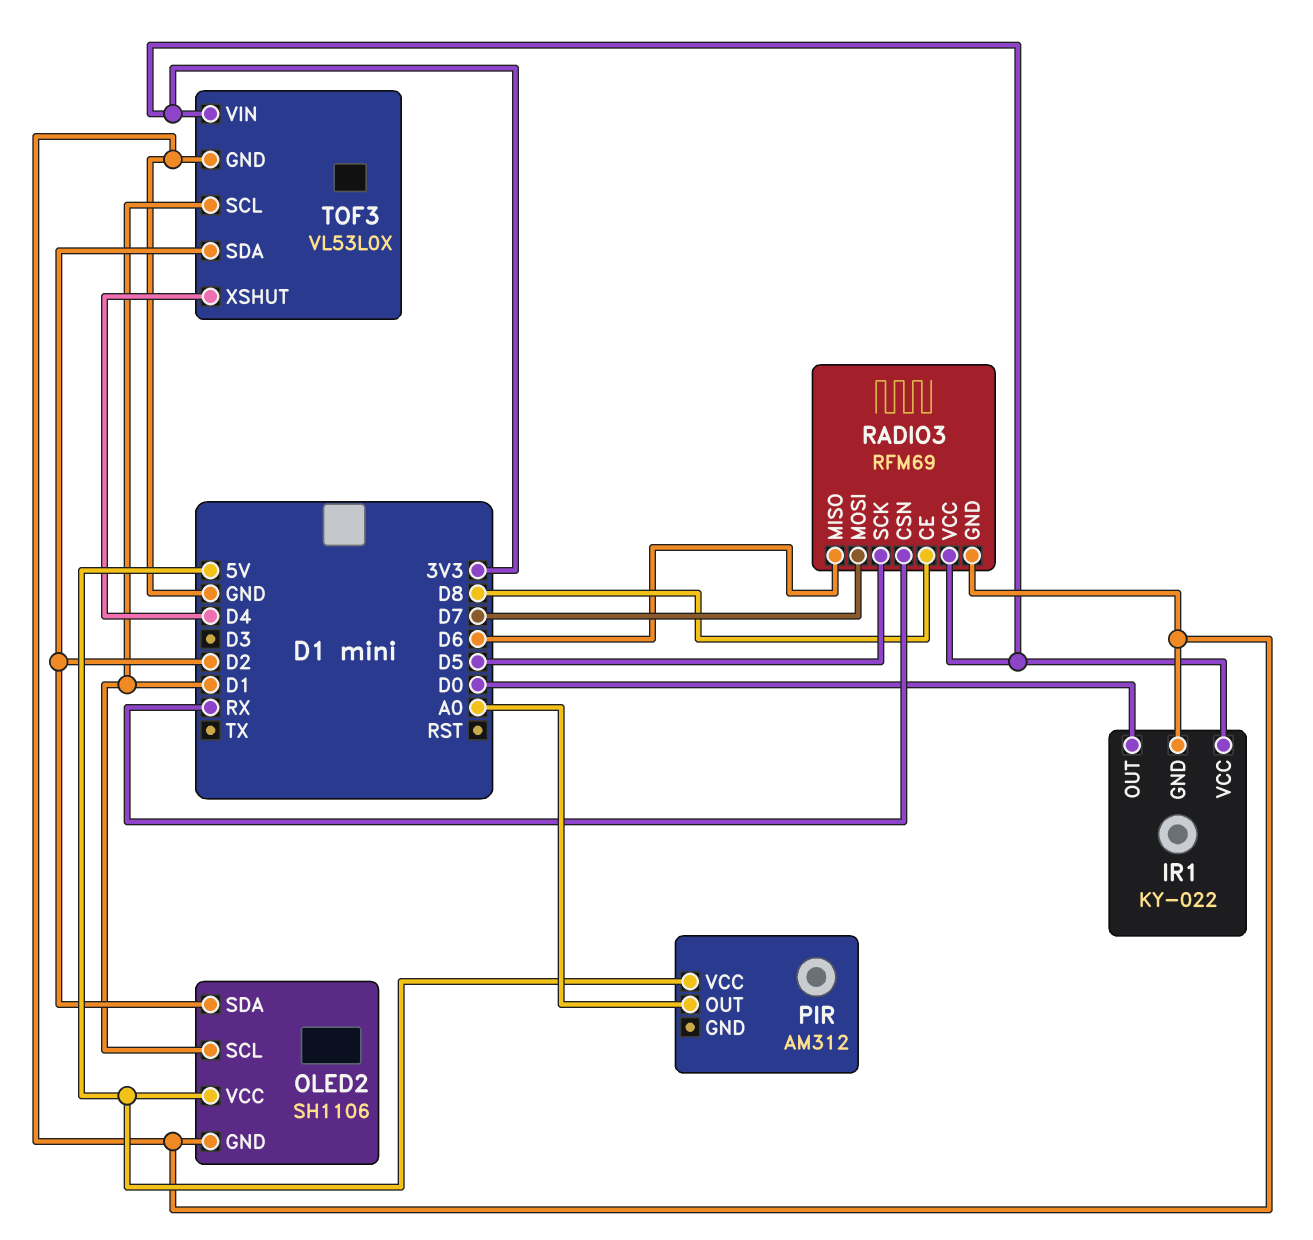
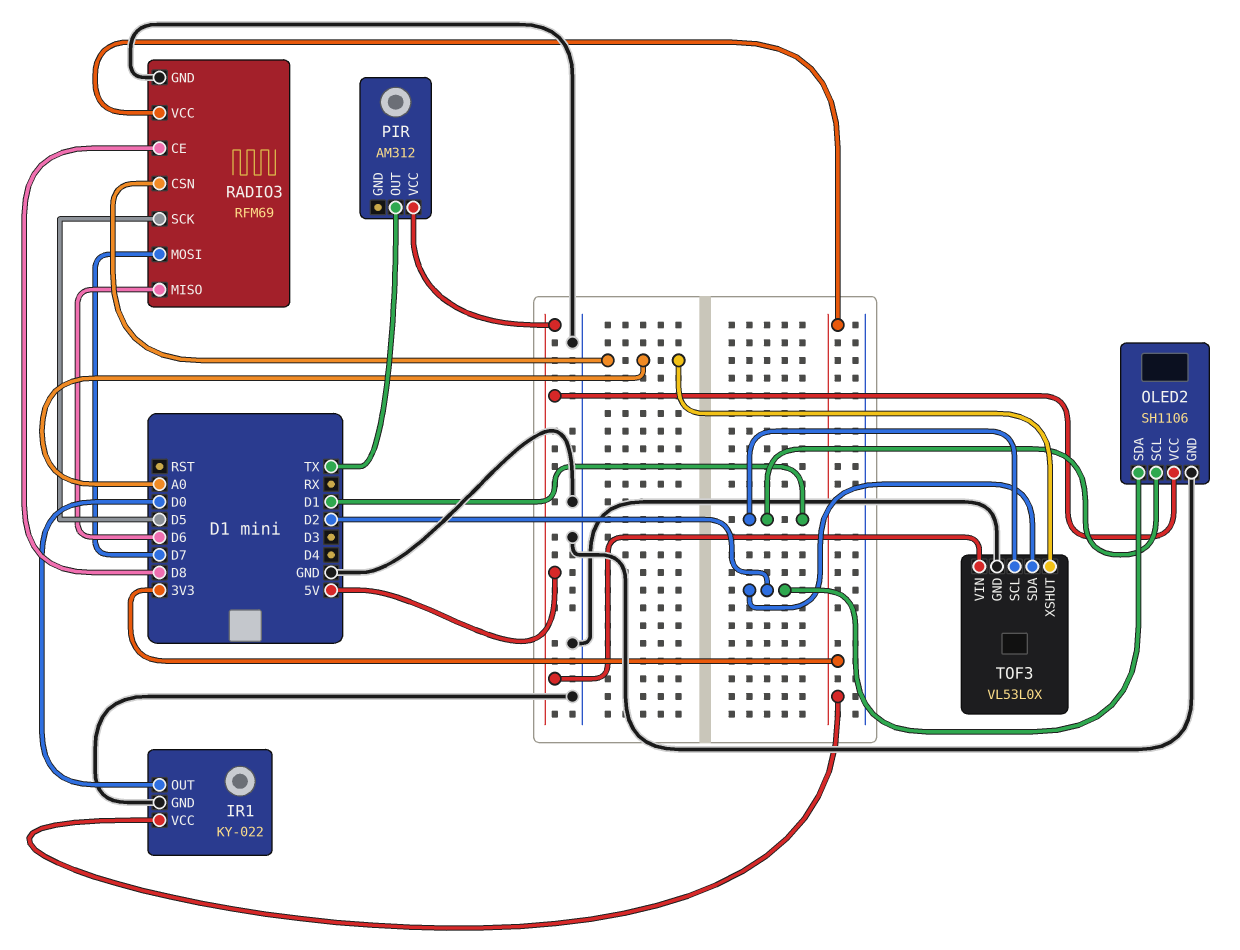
PIR pin OUT: A0 -> TX
RADIO3 pin CSN: RX -> A0
TOF3 pin VIN: 3V3 -> 5V
TOF3 pin XSHUT: D4 -> A0

